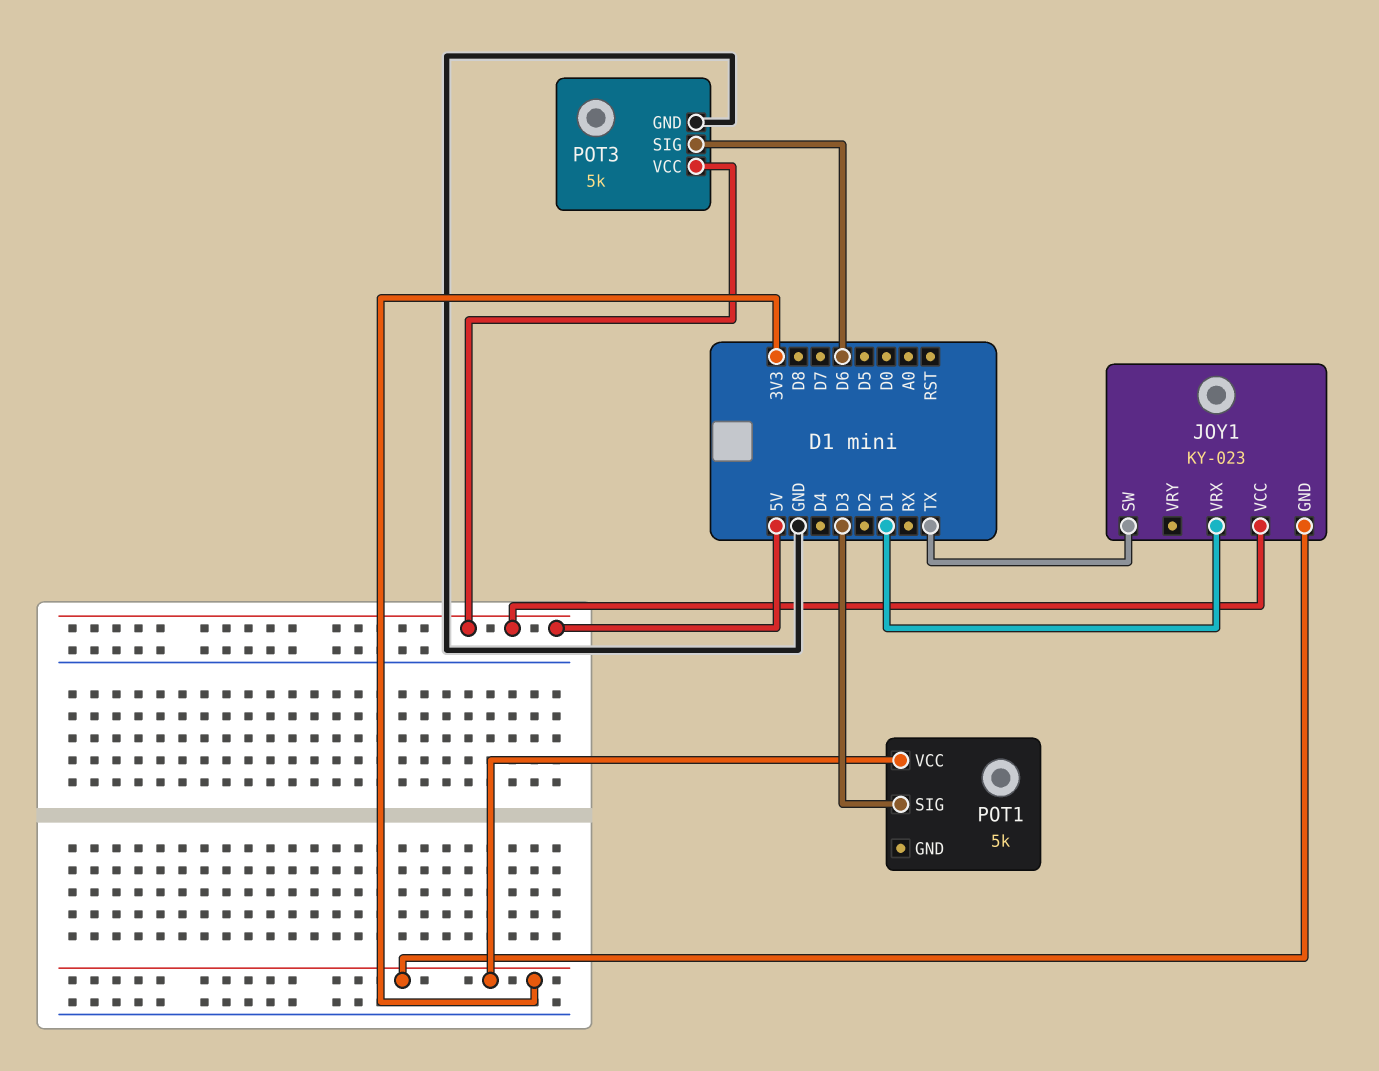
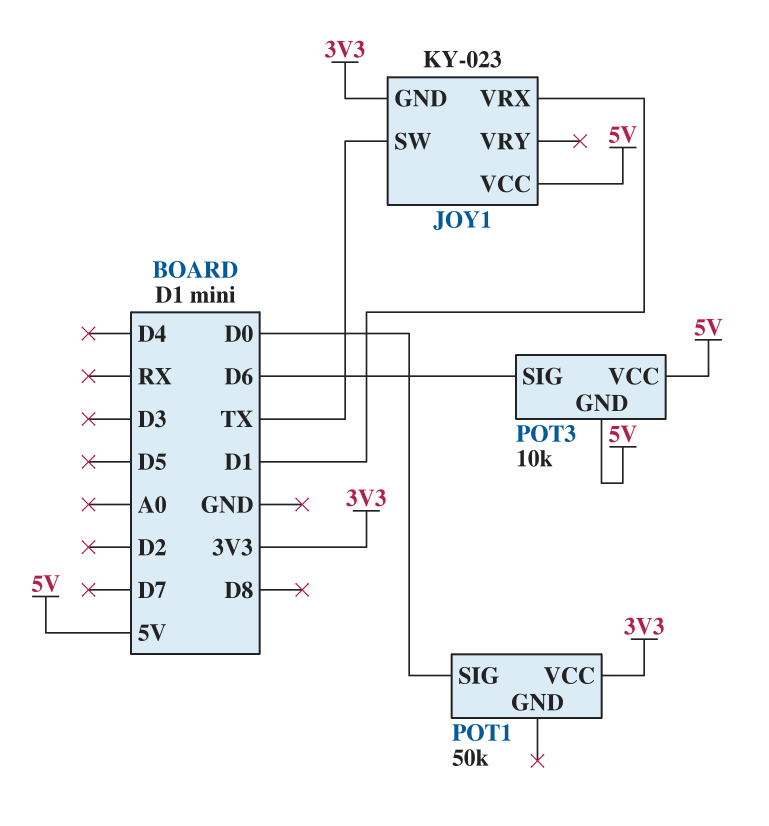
POT1: 5k -> 50k
POT1 pin SIG: D3 -> D0
POT3: 5k -> 10k
POT3 pin GND: GND -> 5V

